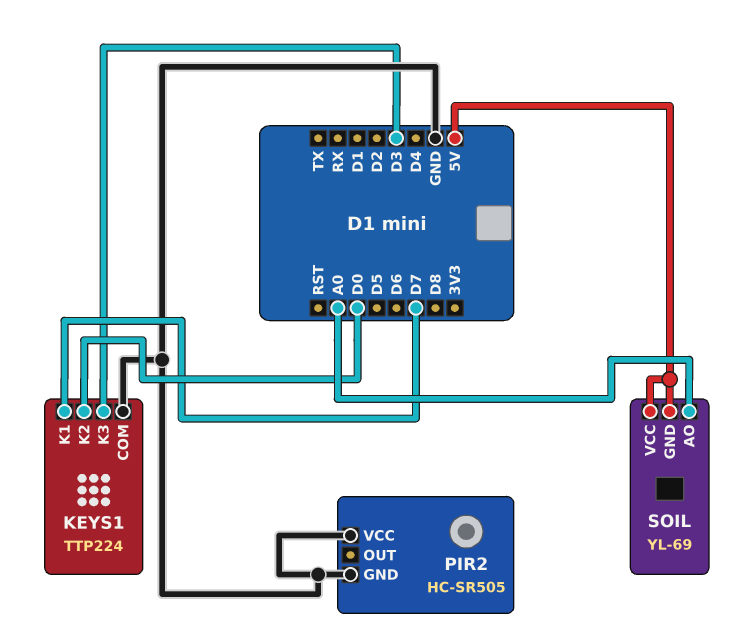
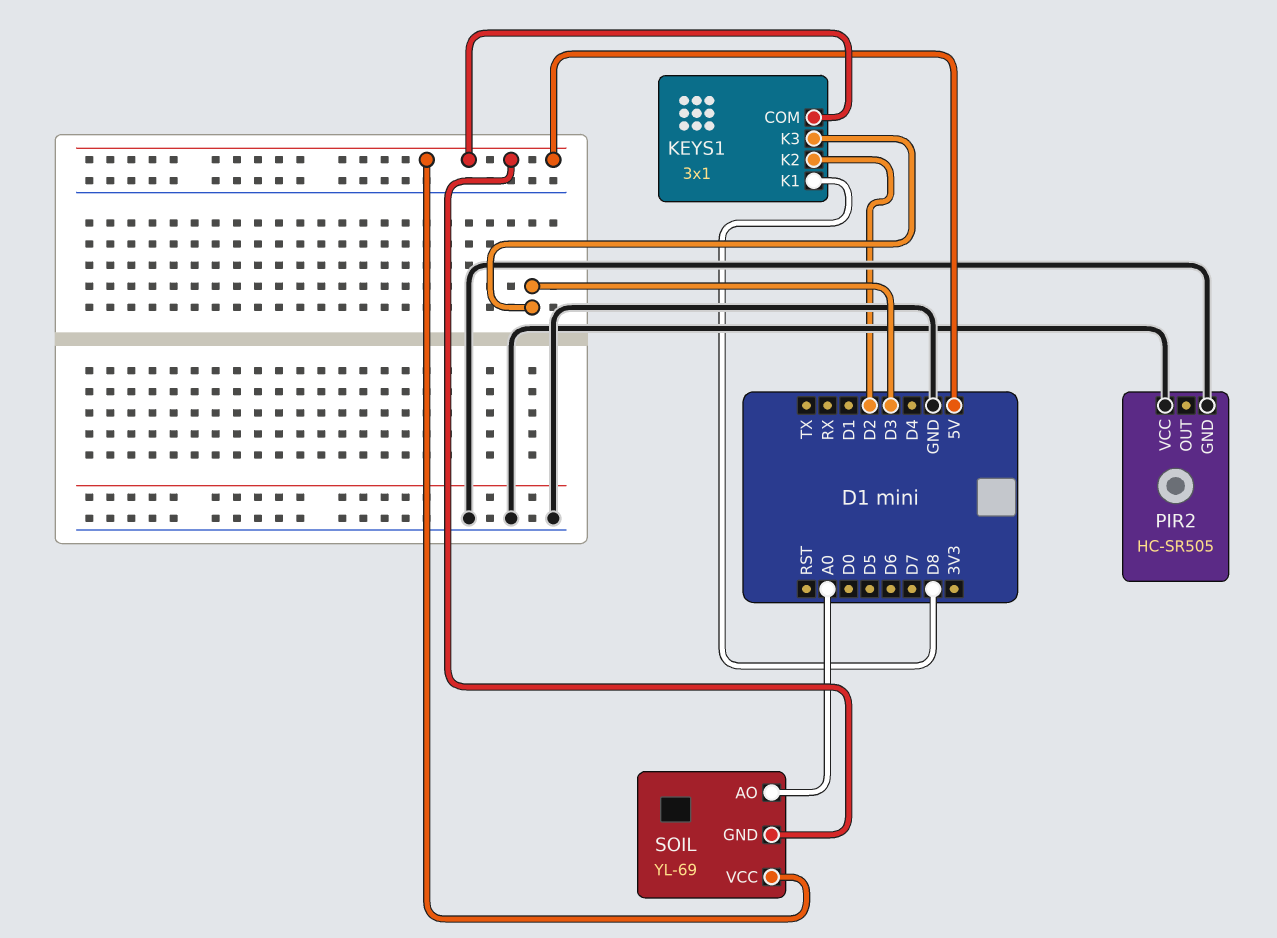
KEYS1: TTP224 -> 3x1
KEYS1 pin COM: GND -> 5V
KEYS1 pin K1: D7 -> D8
KEYS1 pin K2: D0 -> D2

